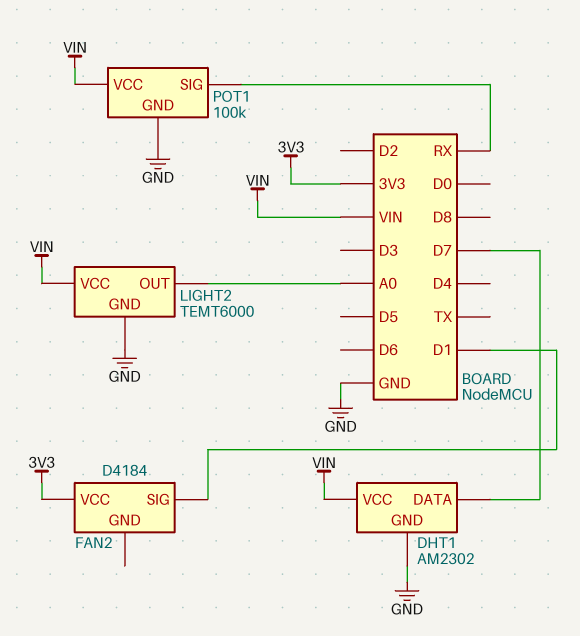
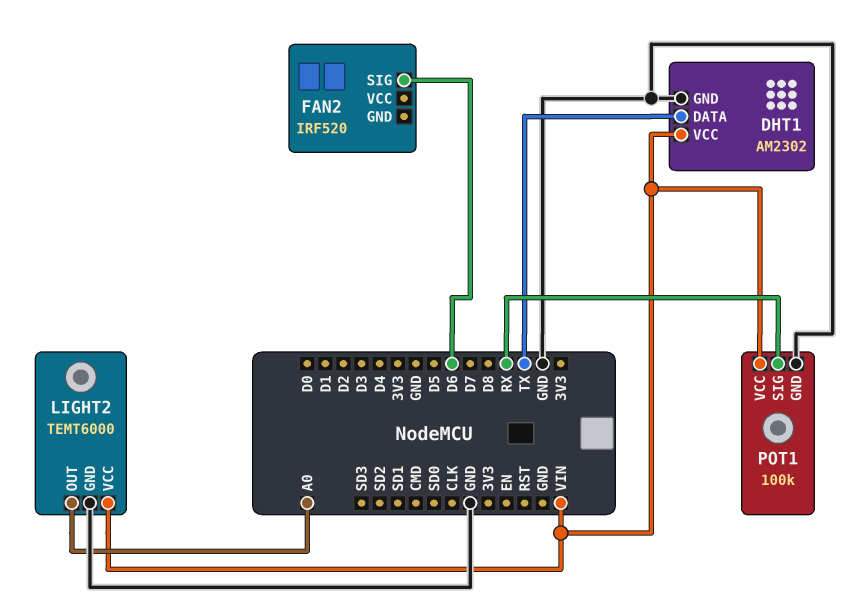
DHT1 pin DATA: D7 -> TX
FAN2: D4184 -> IRF520
FAN2 pin SIG: D1 -> D6
FAN2 pin VCC: 3V3 -> none

